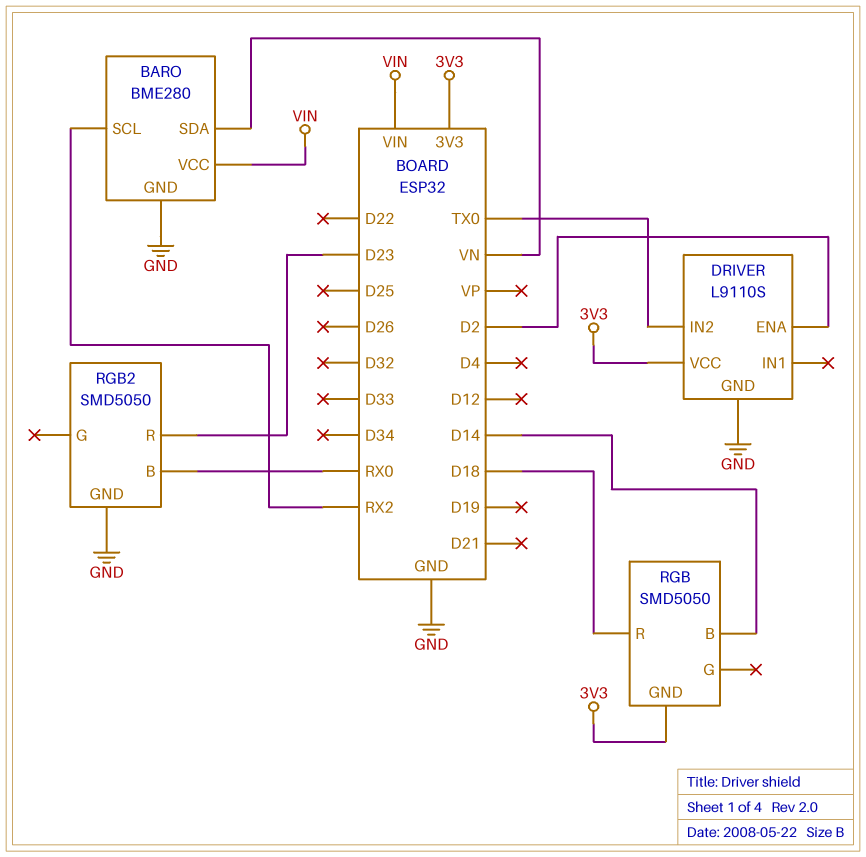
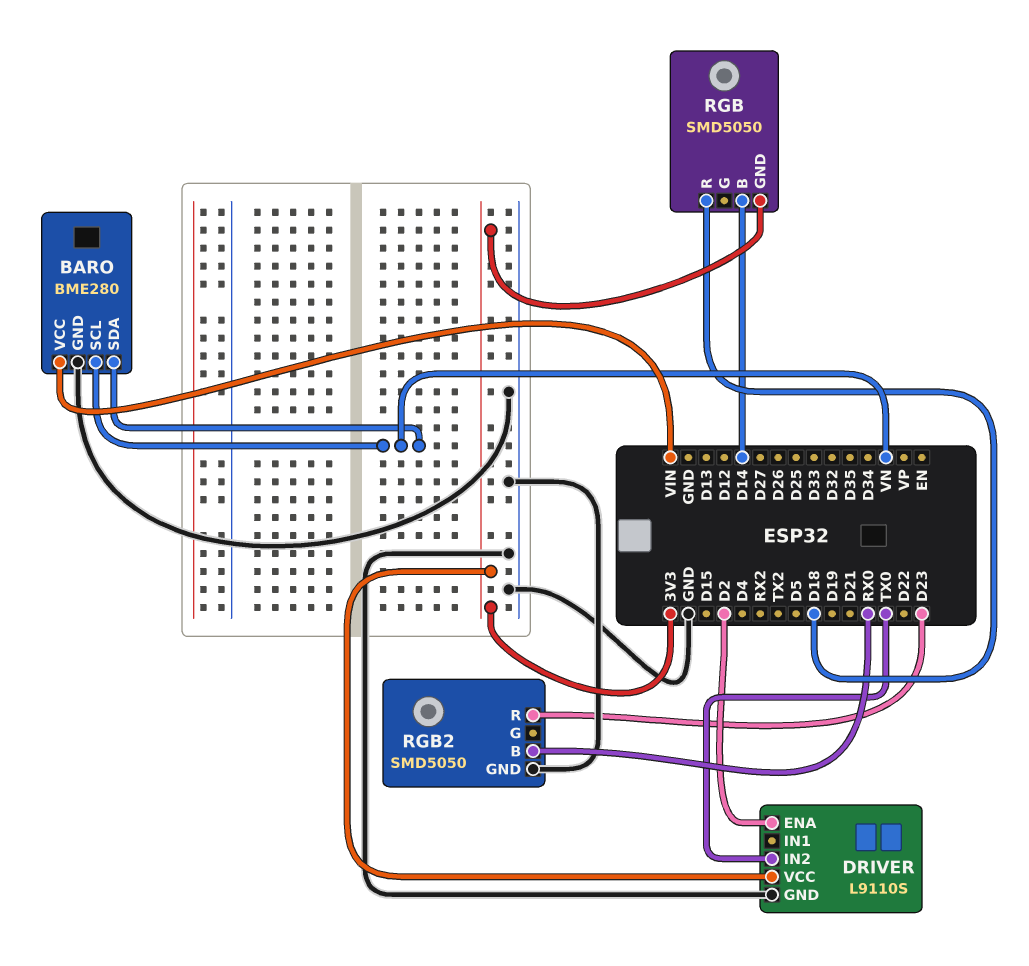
BARO pin SCL: RX2 -> VN

